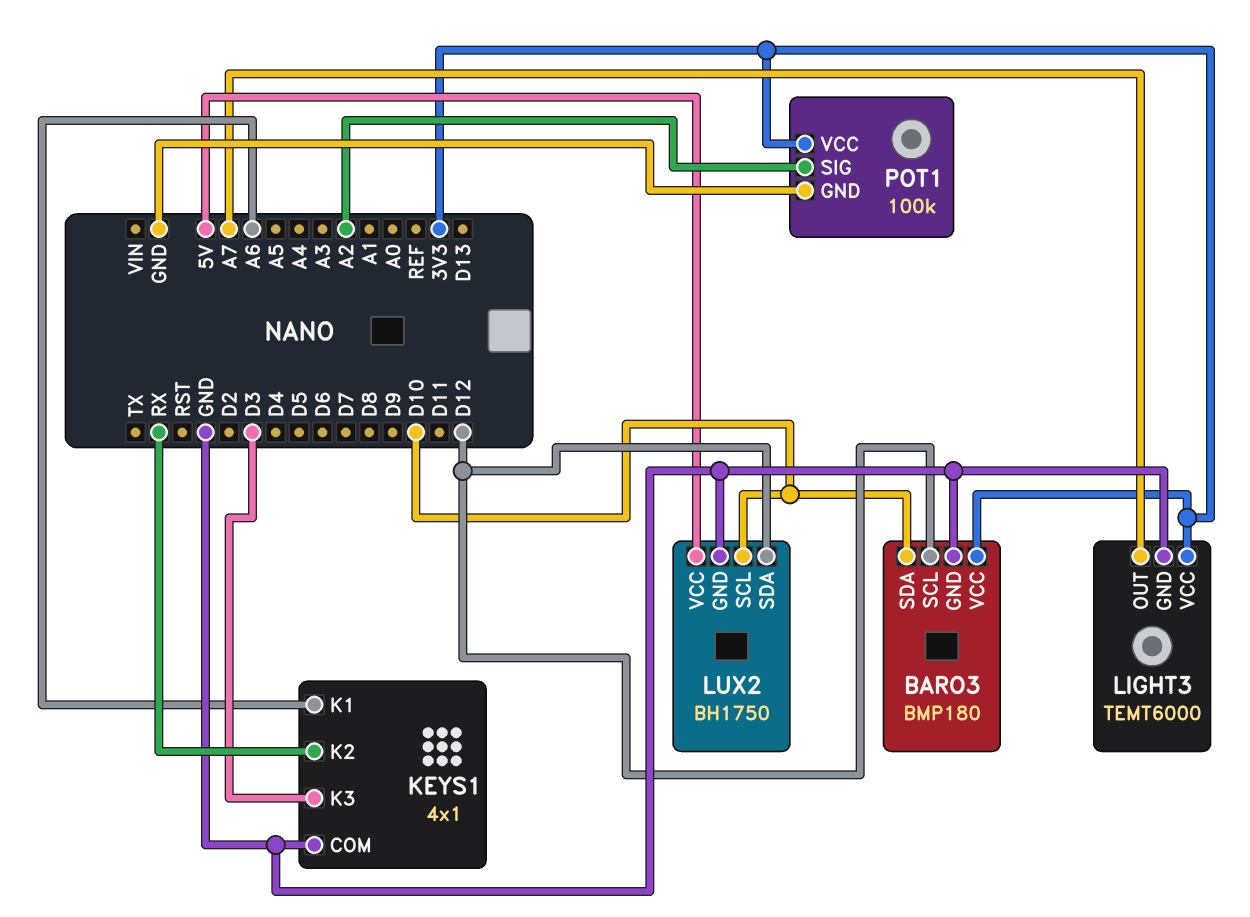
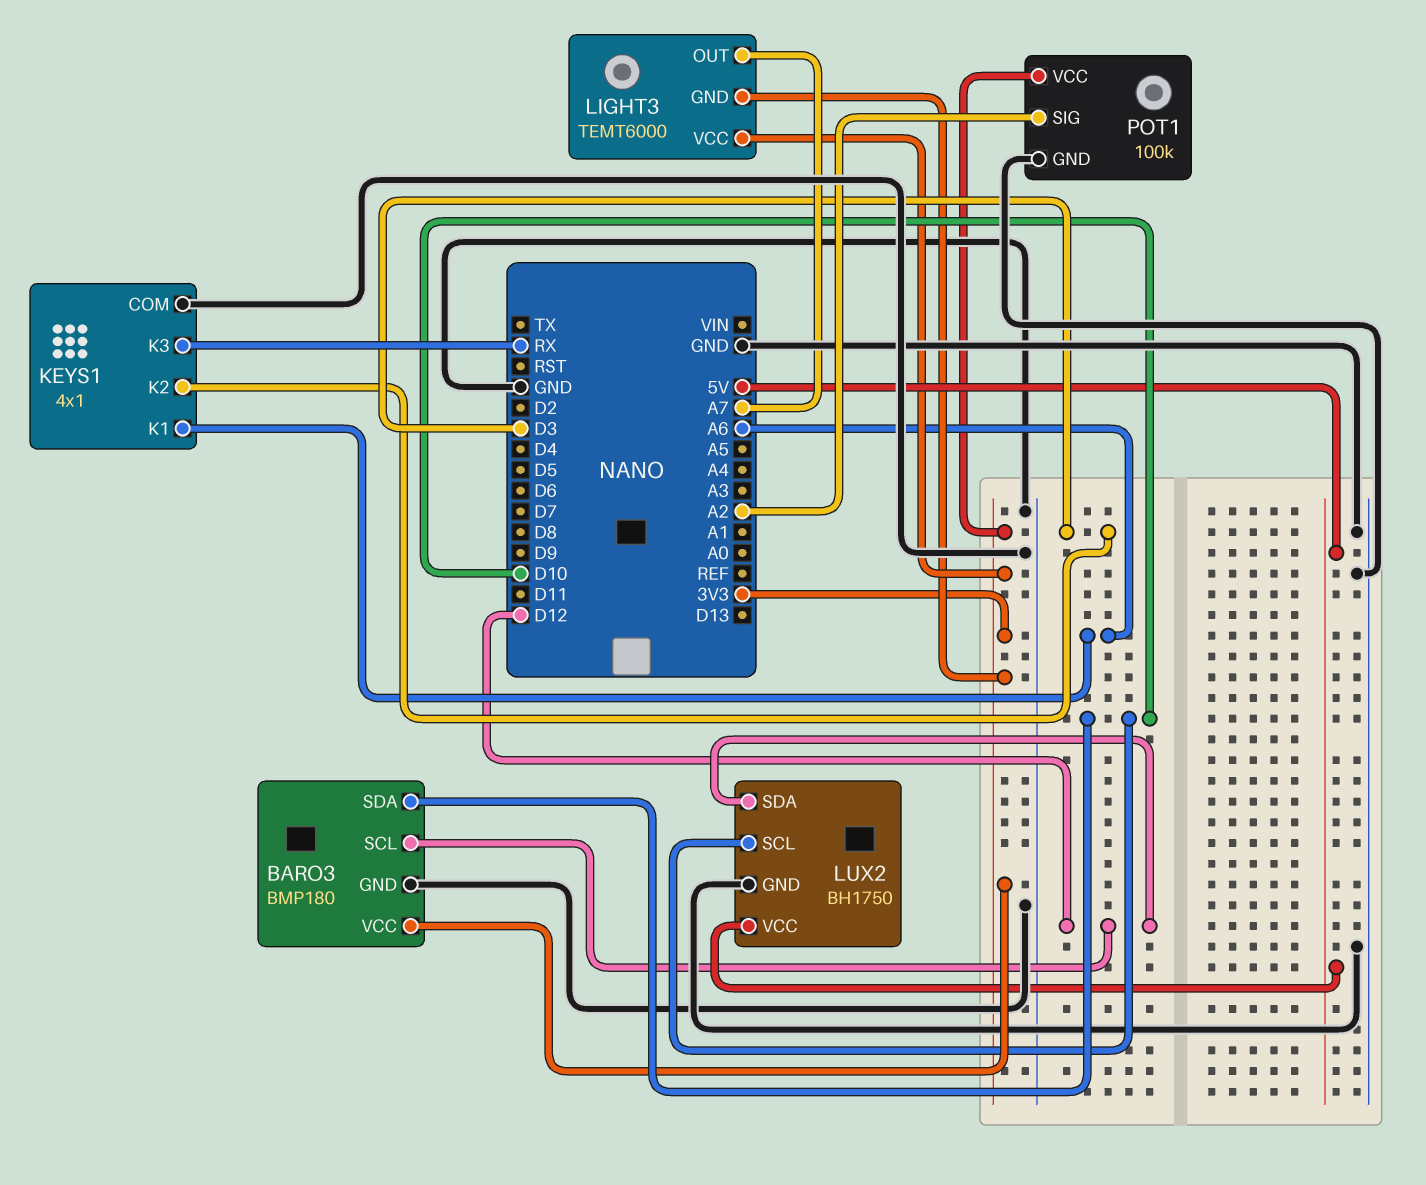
KEYS1 pin K2: RX -> D3
KEYS1 pin K3: D3 -> RX
LIGHT3 pin GND: GND -> 3V3

